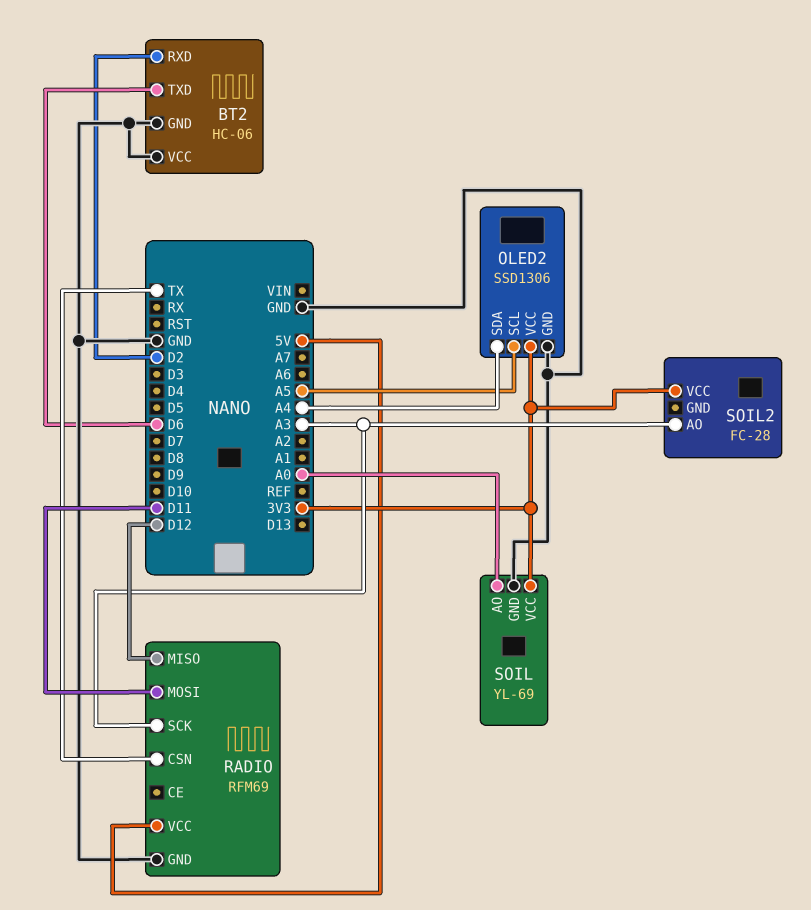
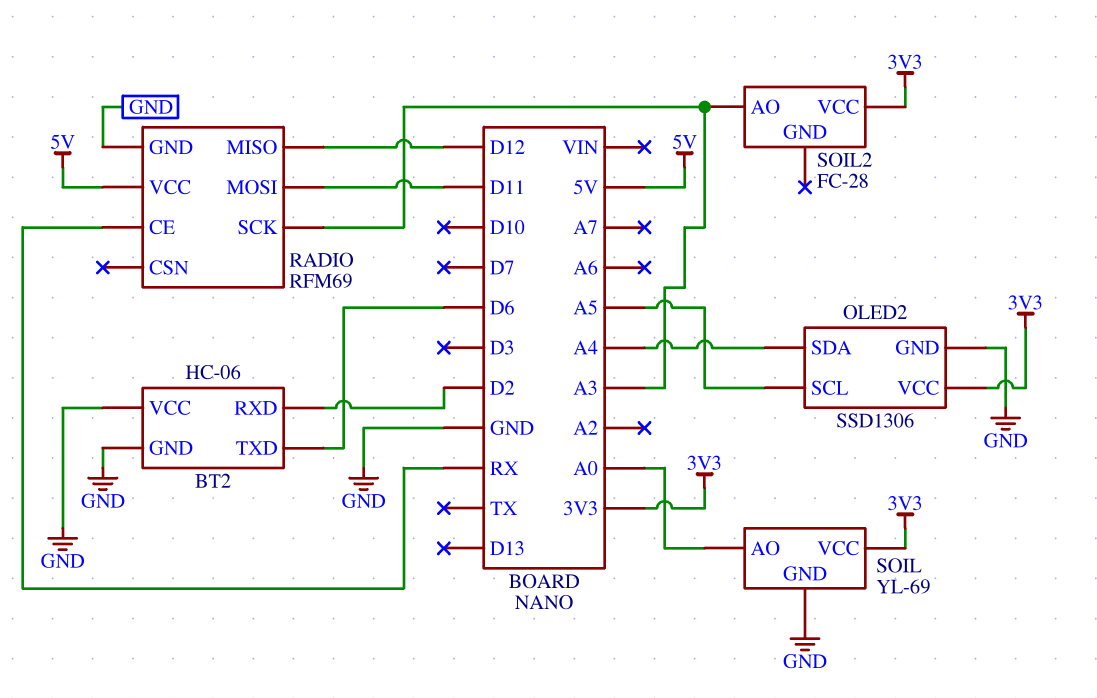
RADIO pin CE: none -> RX
RADIO pin CSN: TX -> none

